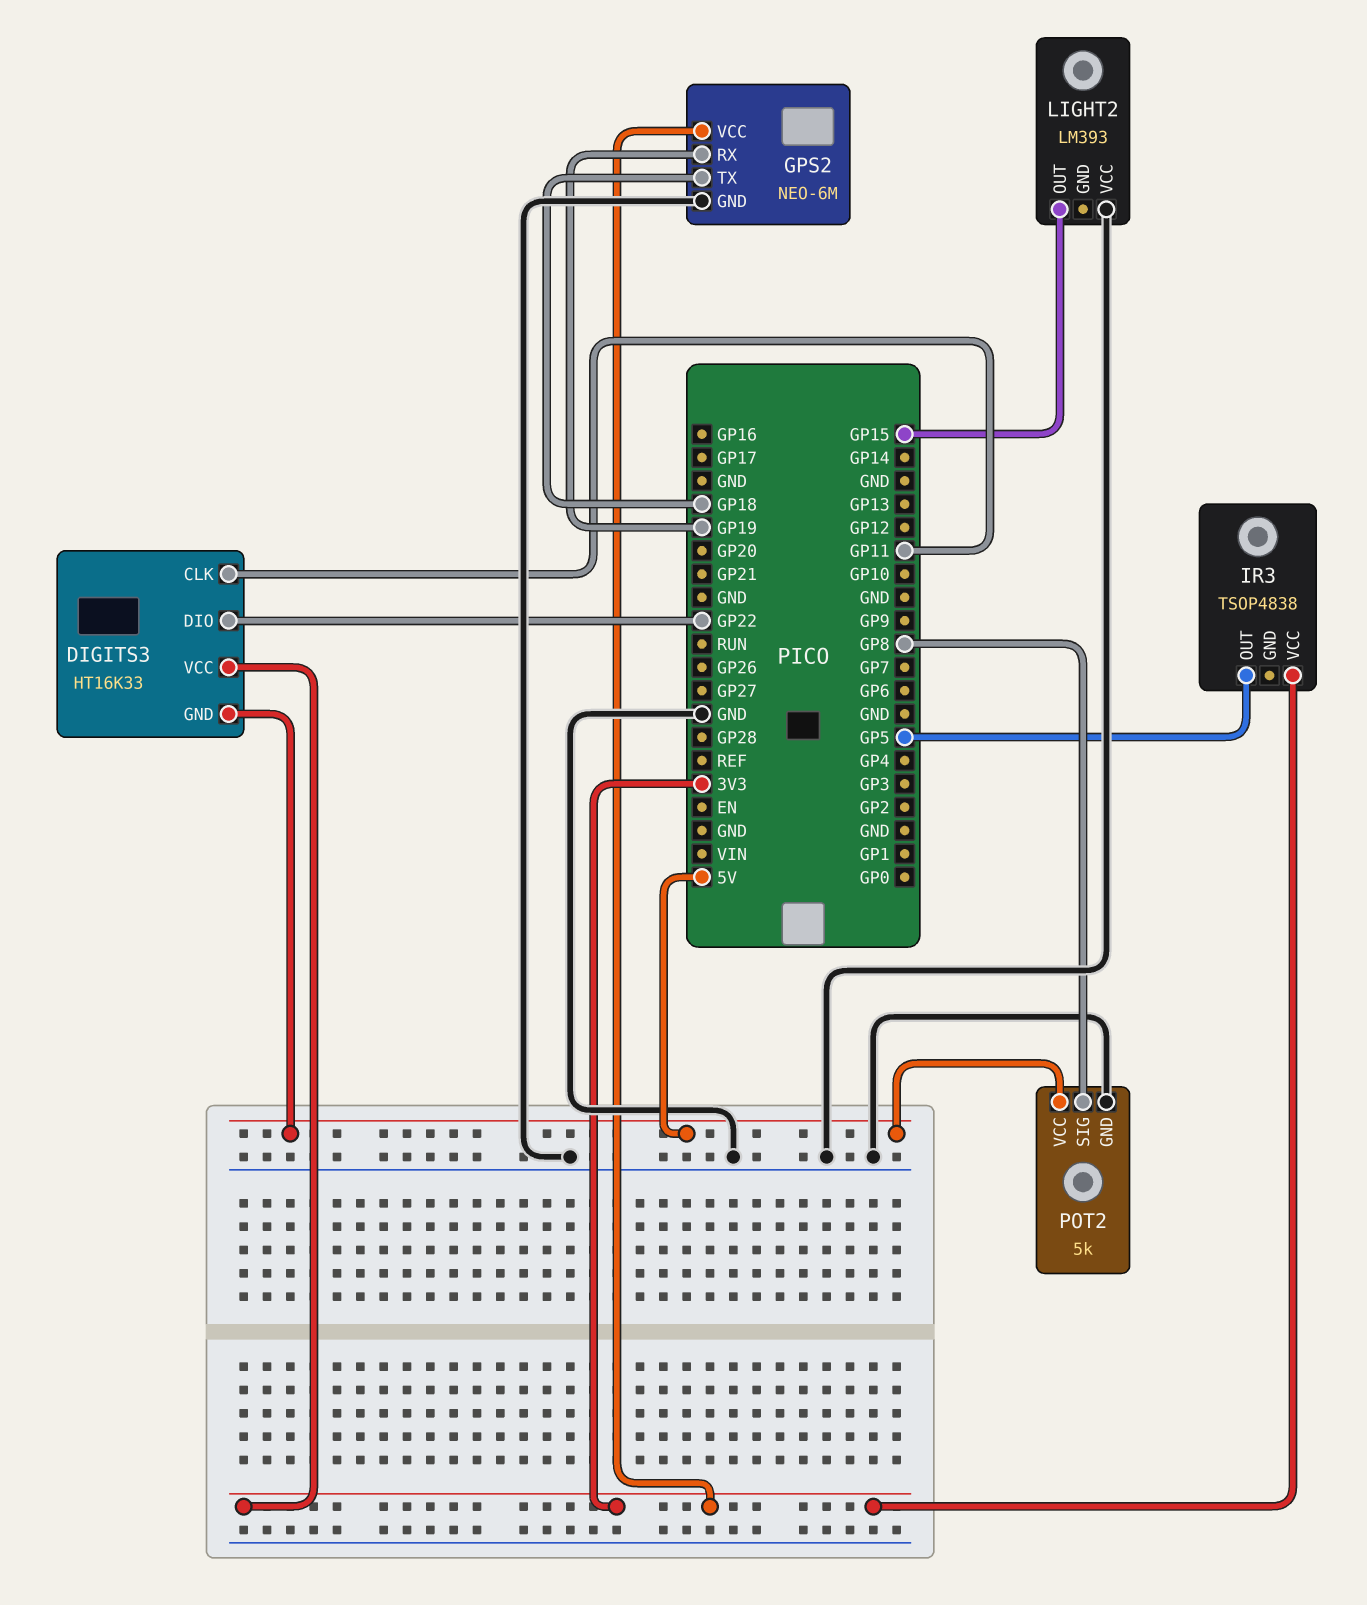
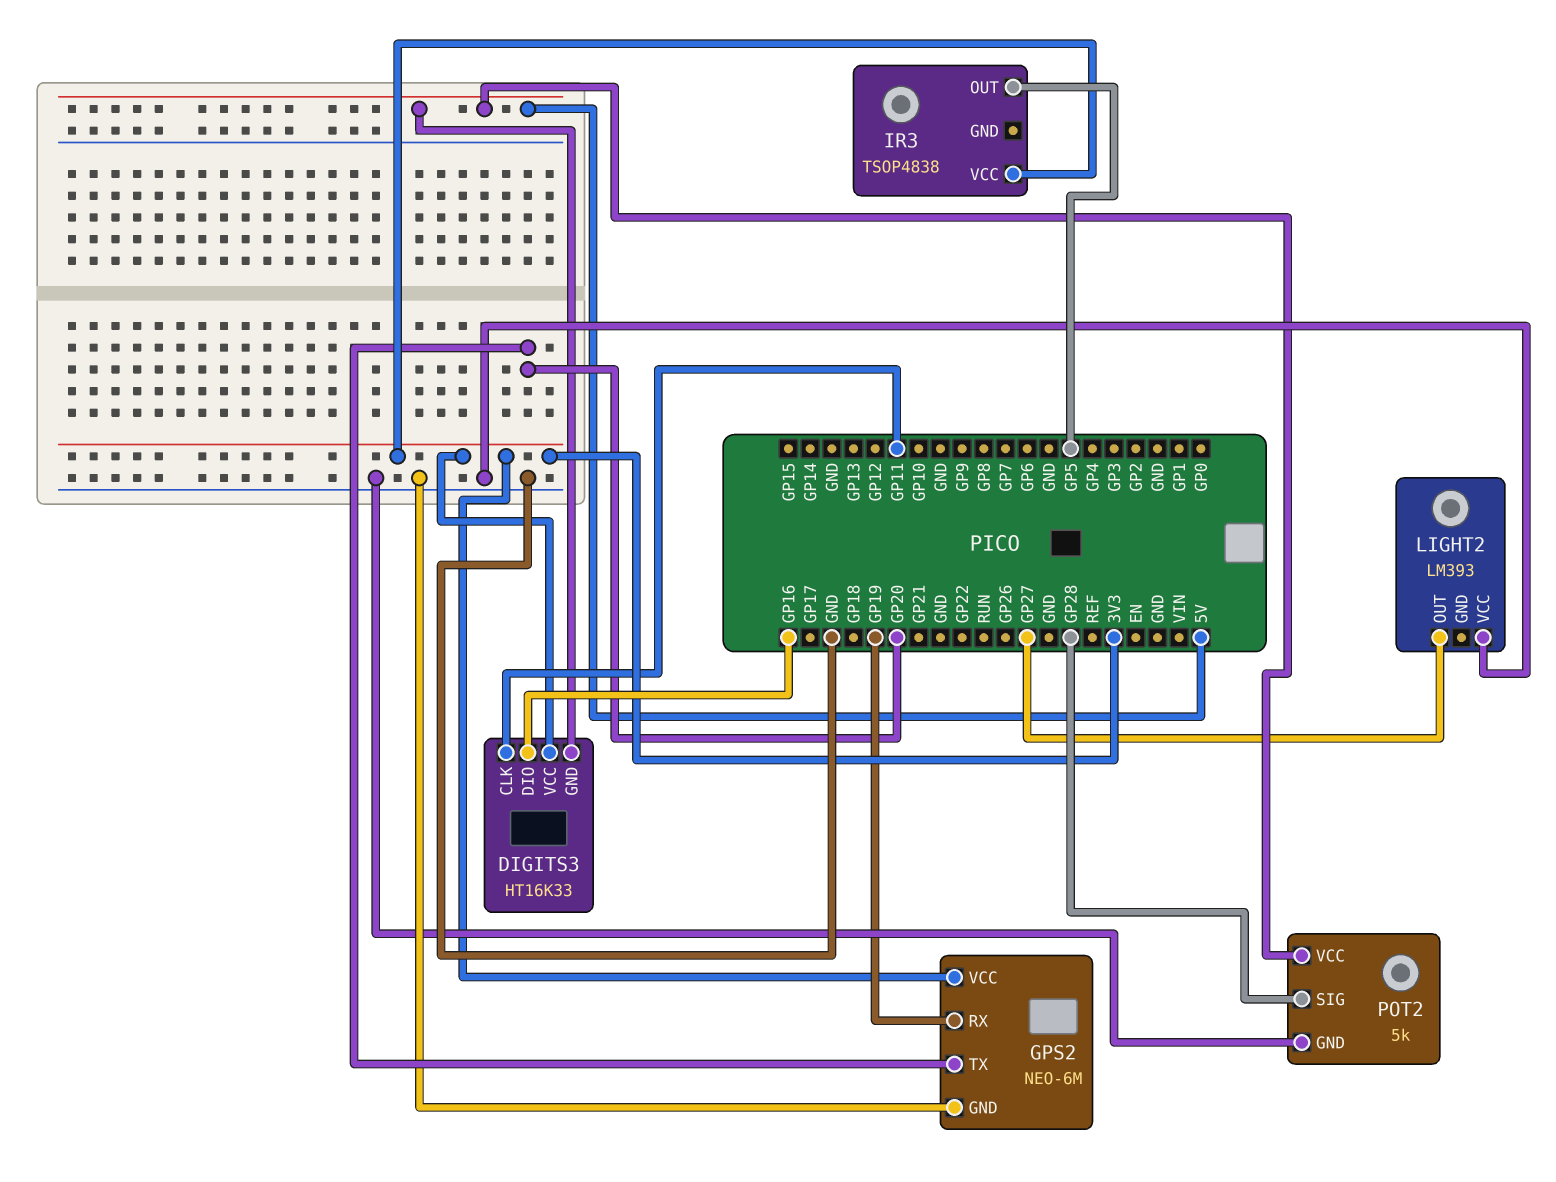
DIGITS3 pin DIO: GP22 -> GP16
GPS2 pin TX: GP18 -> GP20
LIGHT2 pin OUT: GP15 -> GP27
POT2 pin SIG: GP8 -> GP28

